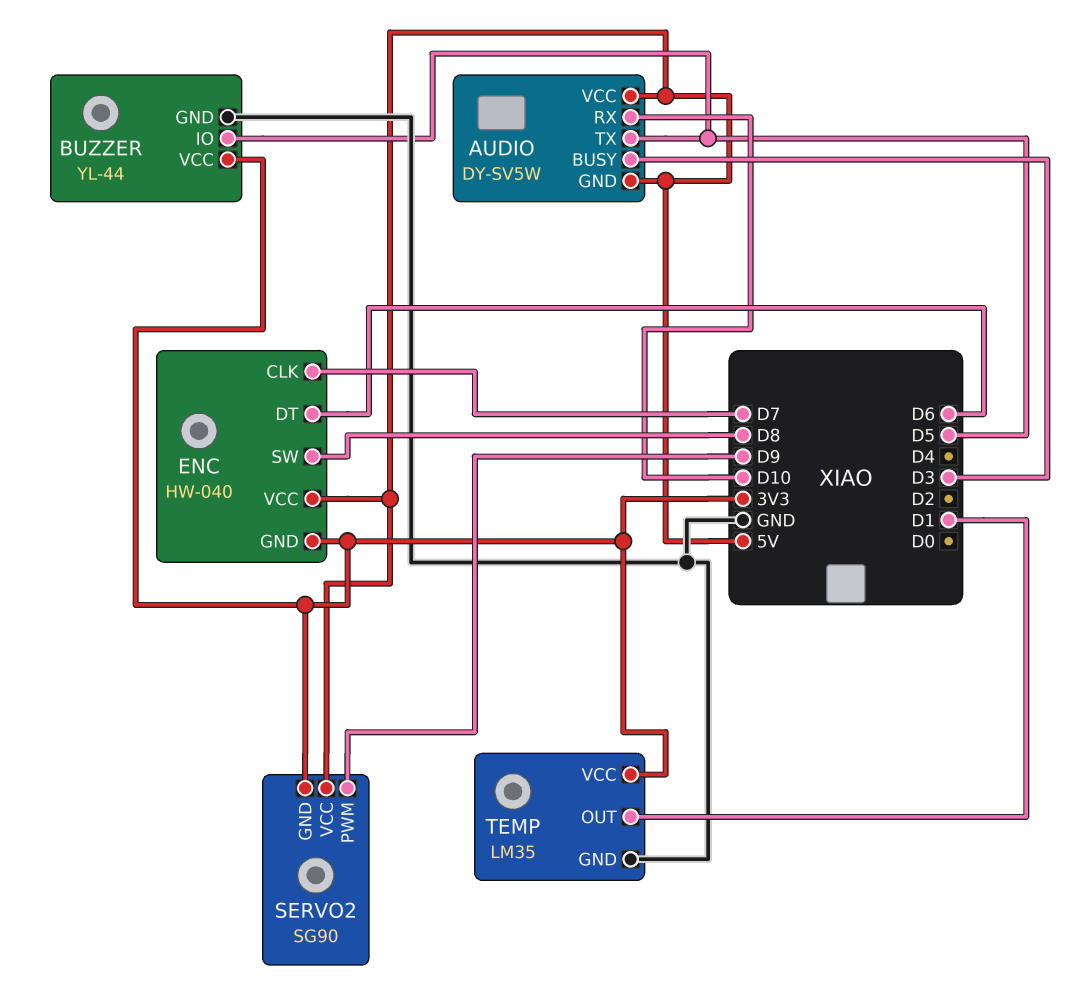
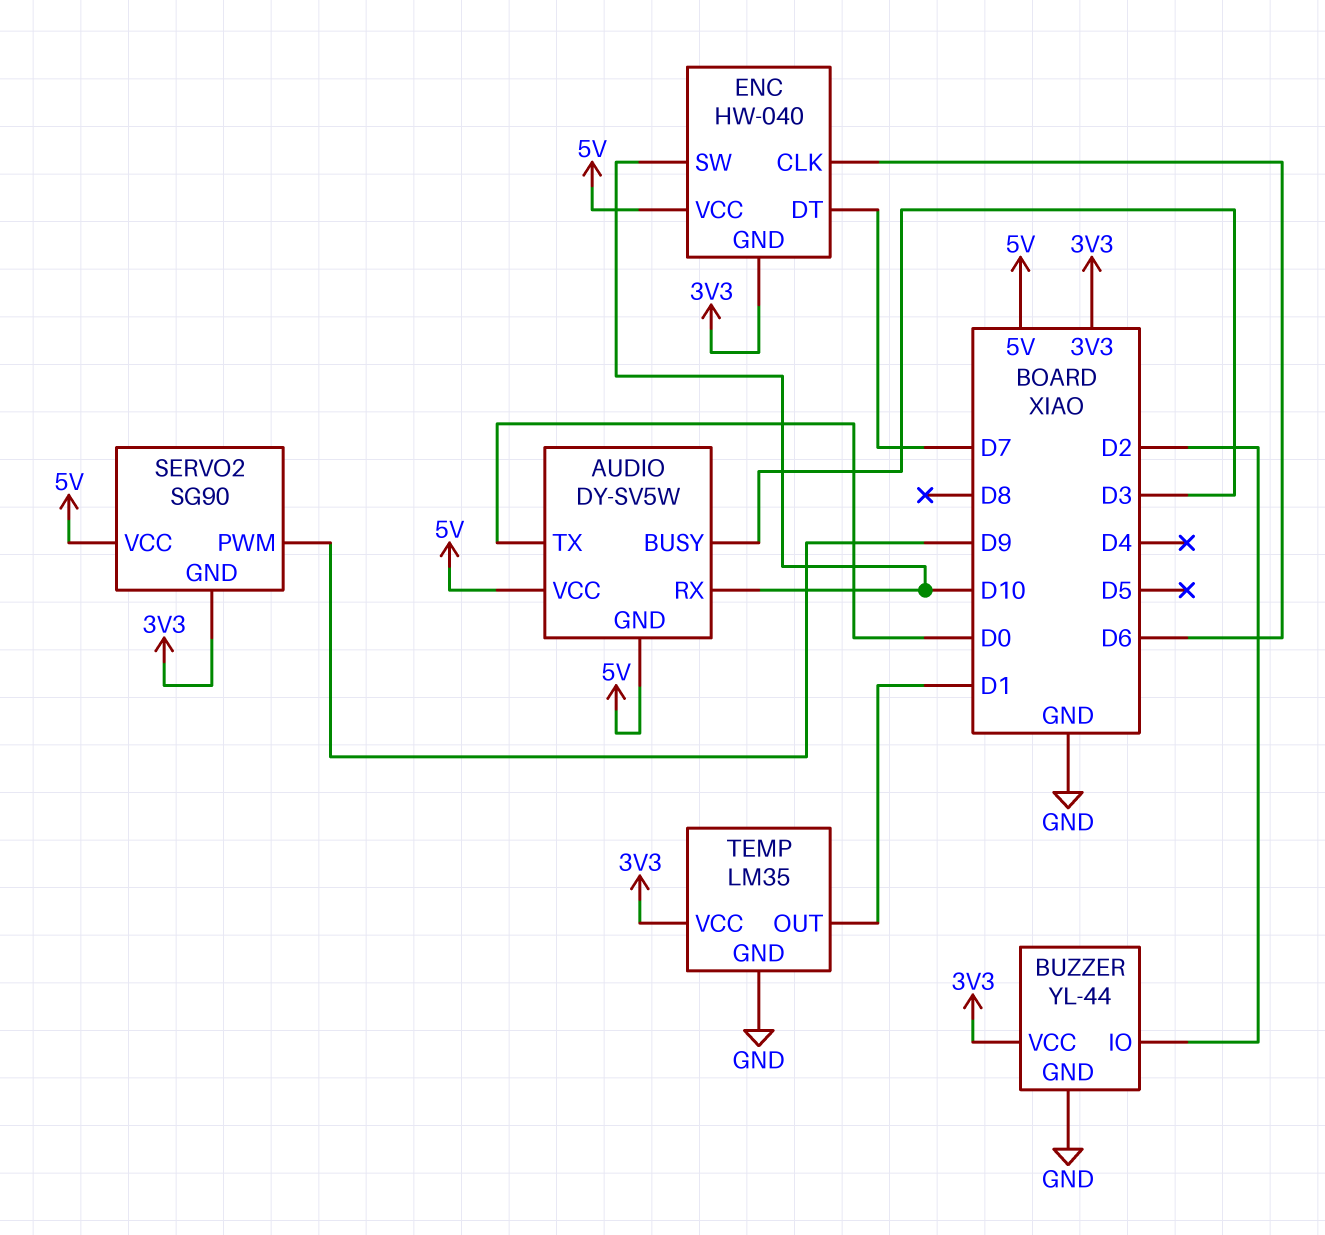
AUDIO pin TX: D5 -> D0
BUZZER pin IO: D5 -> D2
ENC pin CLK: D7 -> D6
ENC pin DT: D6 -> D7
ENC pin SW: D8 -> D10

